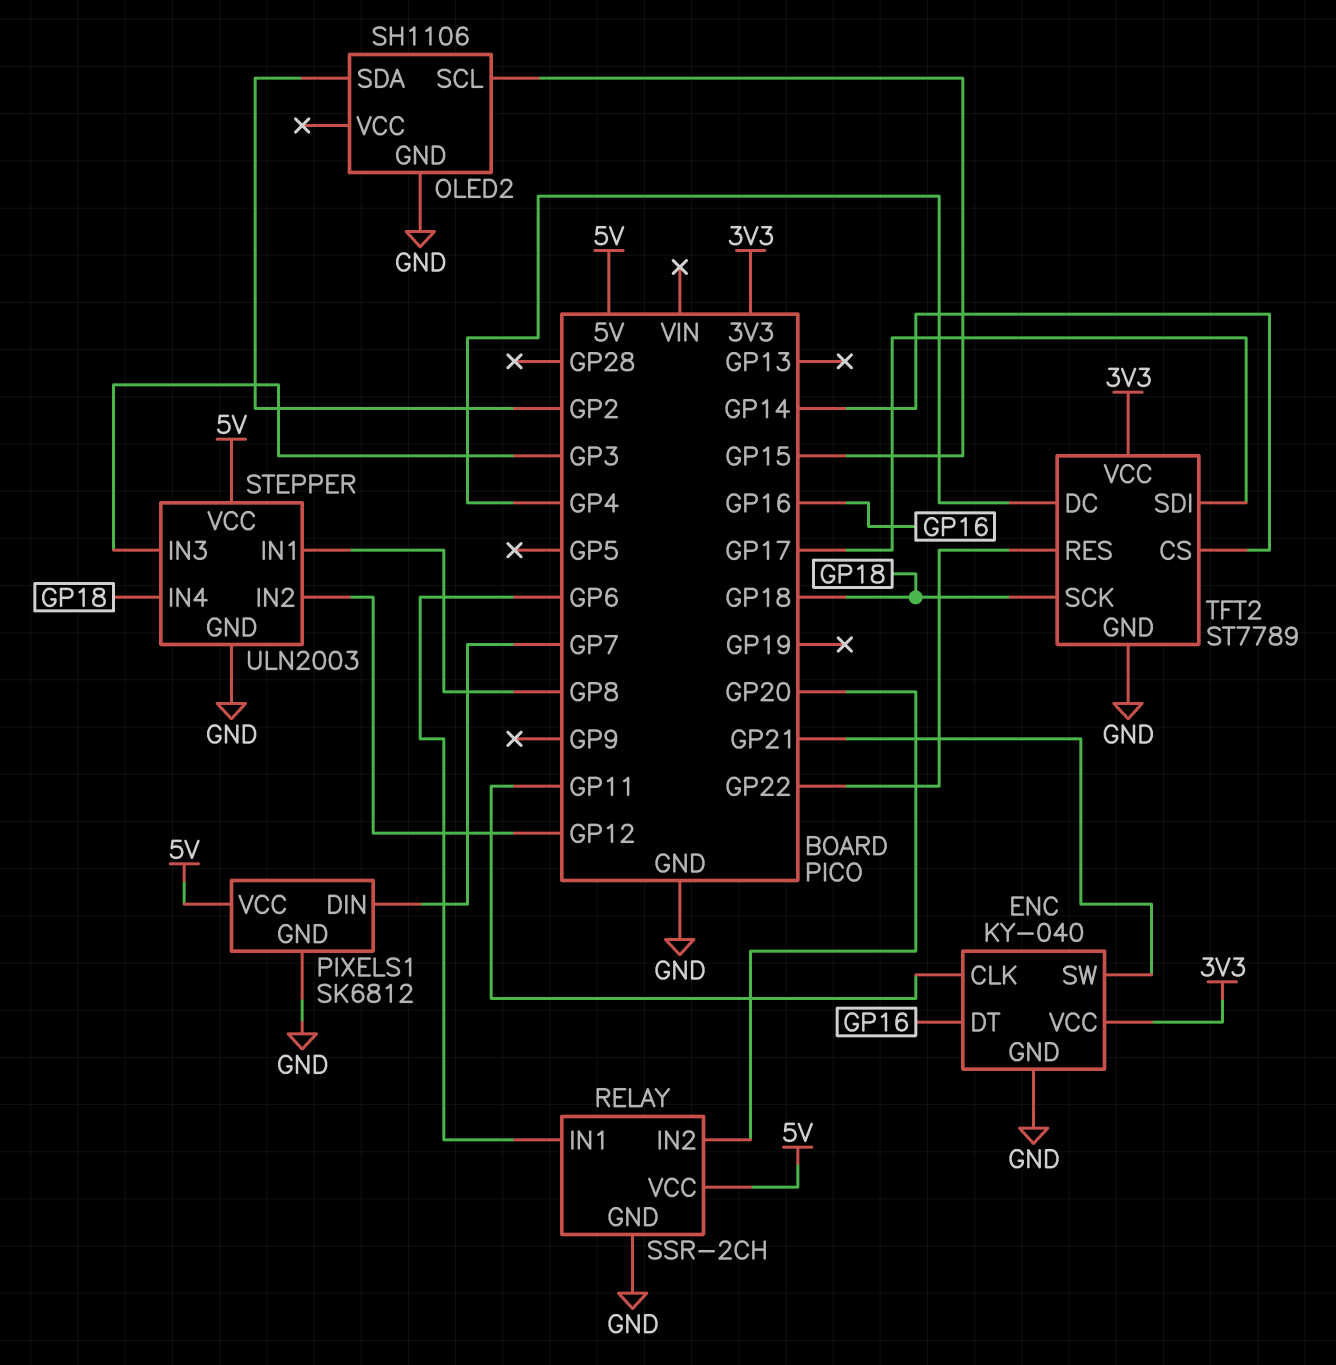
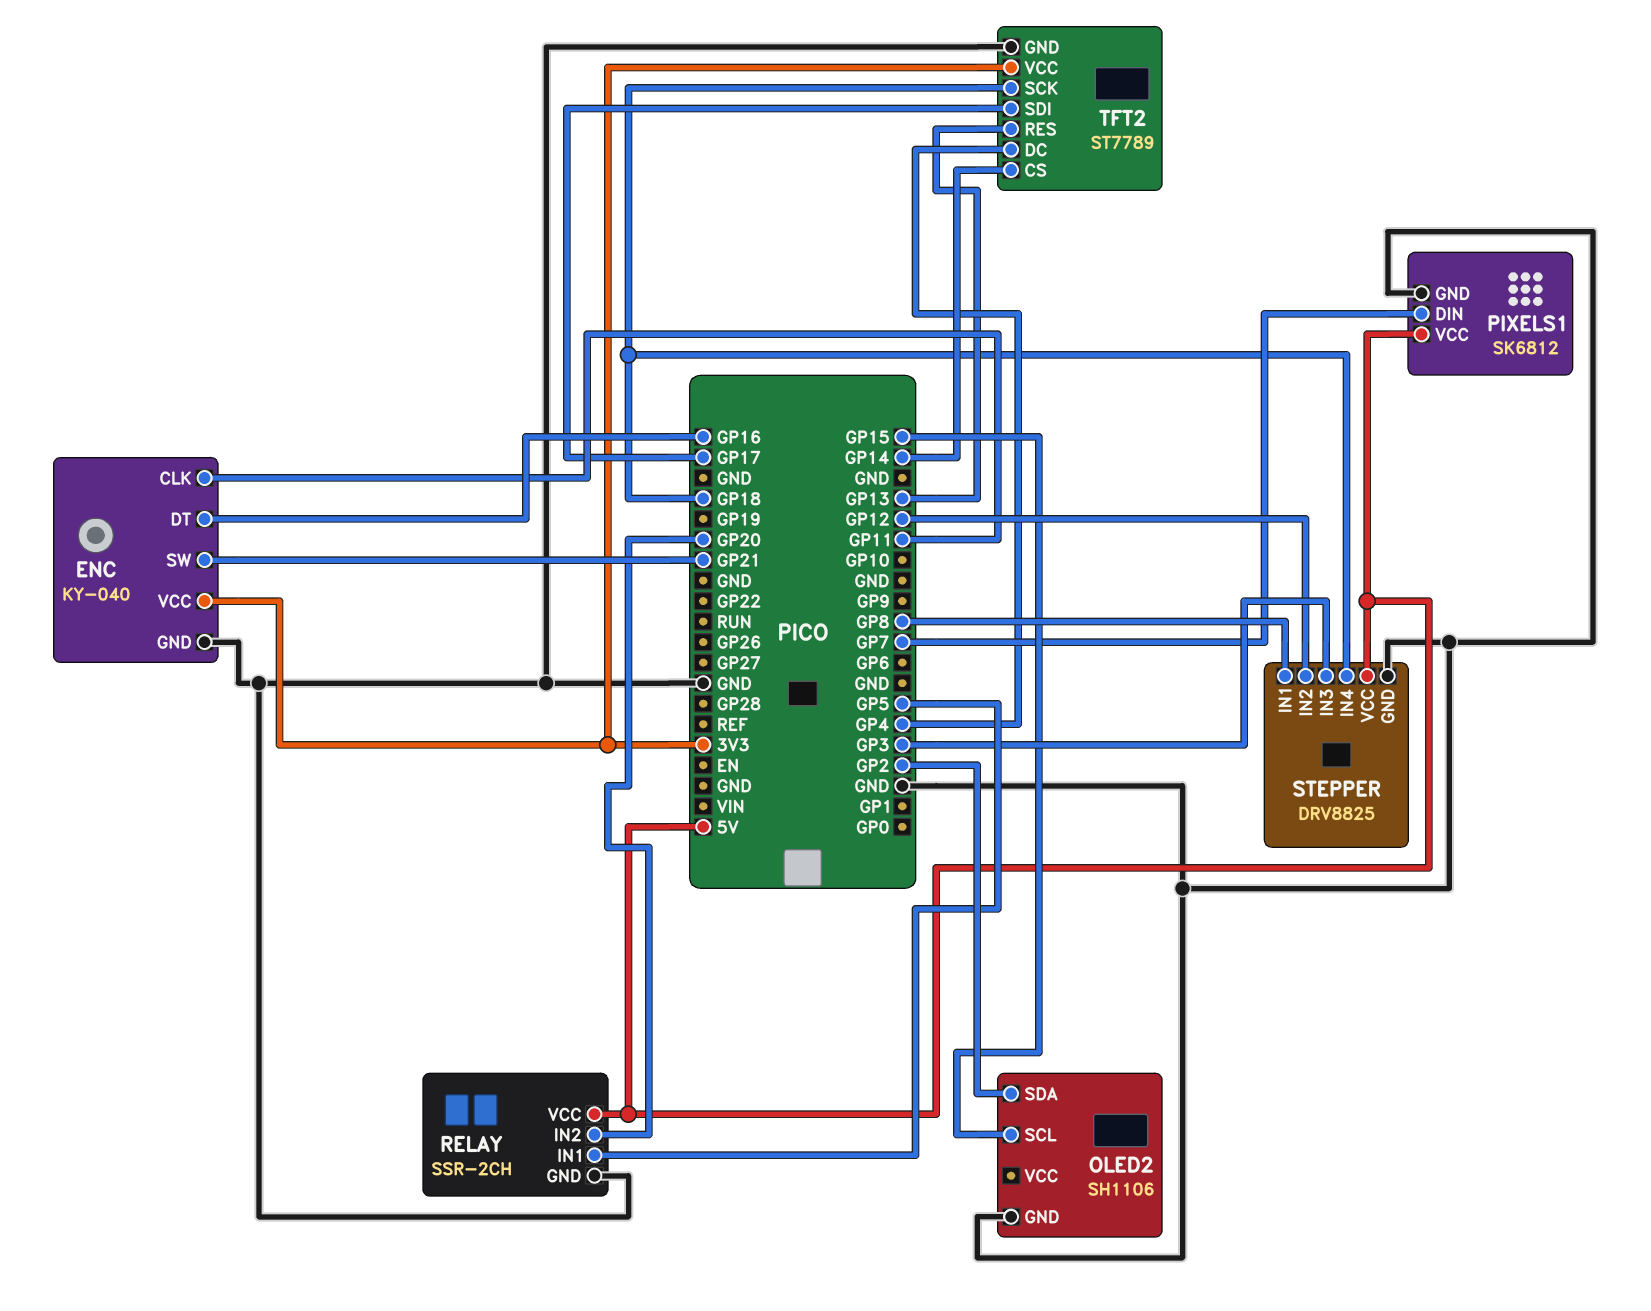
RELAY pin IN1: GP6 -> GP5
STEPPER: ULN2003 -> DRV8825
TFT2 pin RES: GP22 -> GP13

